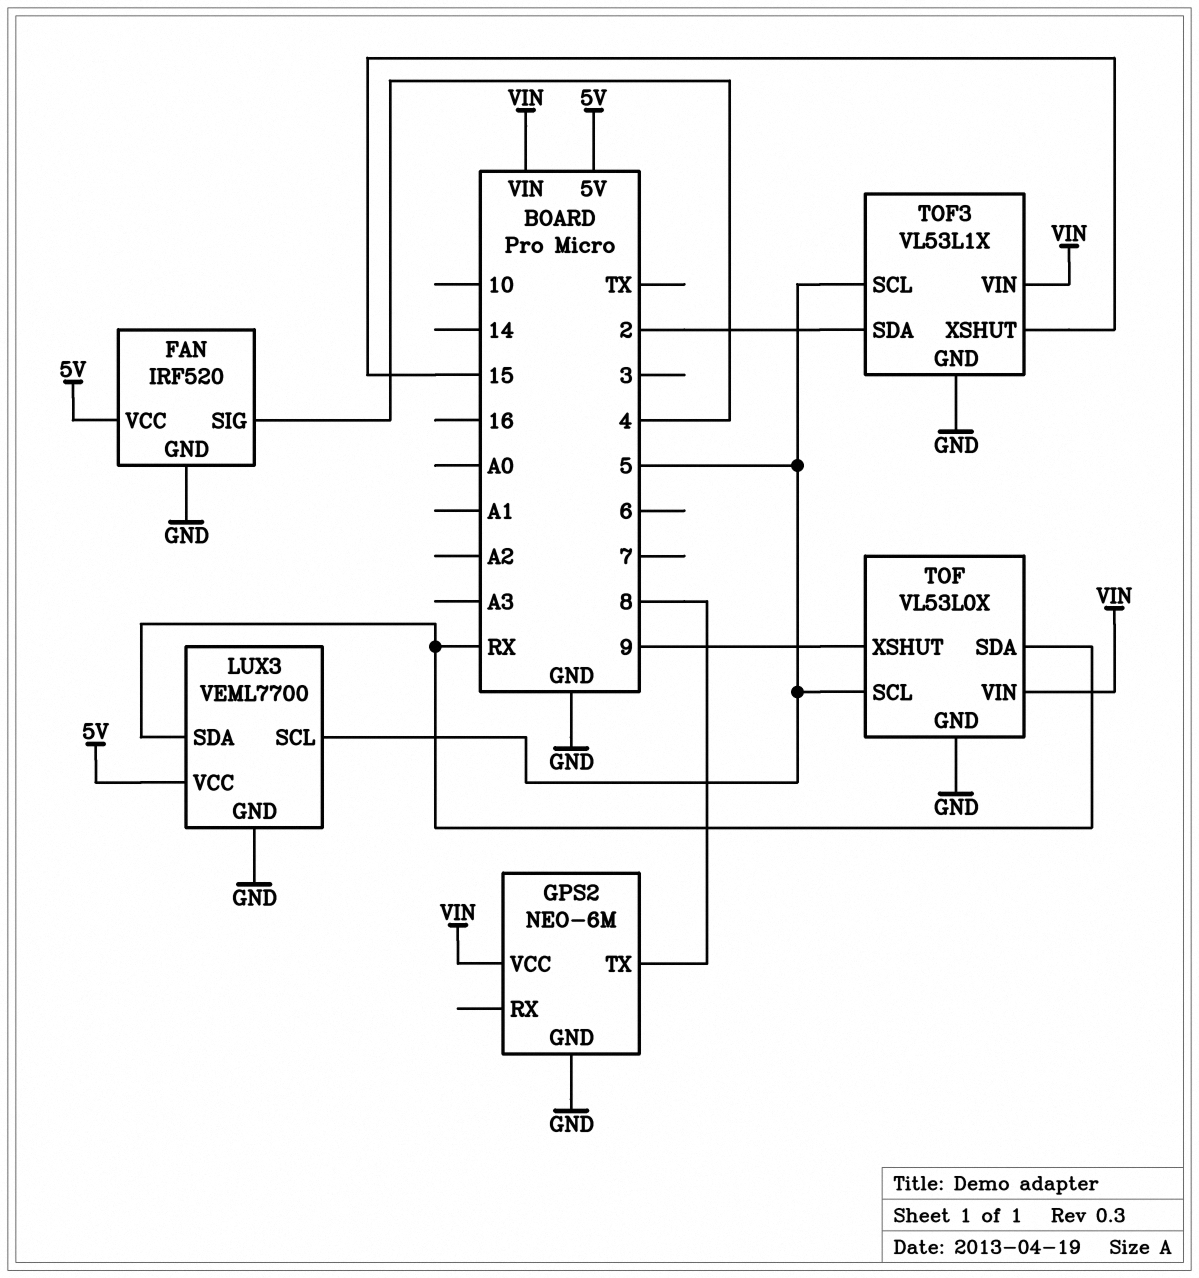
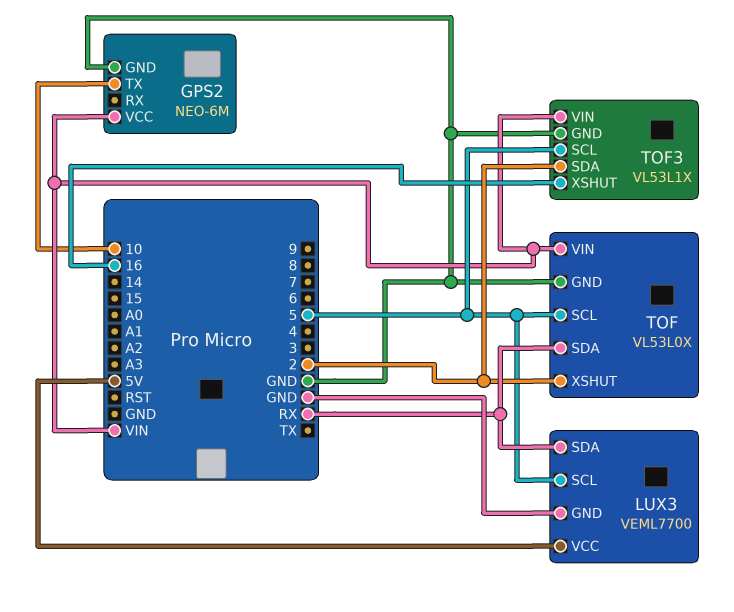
FAN: IRF520 -> none
FAN pin GND: GND -> none
FAN pin SIG: 4 -> none
FAN pin VCC: 5V -> none
GPS2 pin TX: 8 -> 10
TOF pin XSHUT: 9 -> 2
TOF3 pin XSHUT: 15 -> 16

